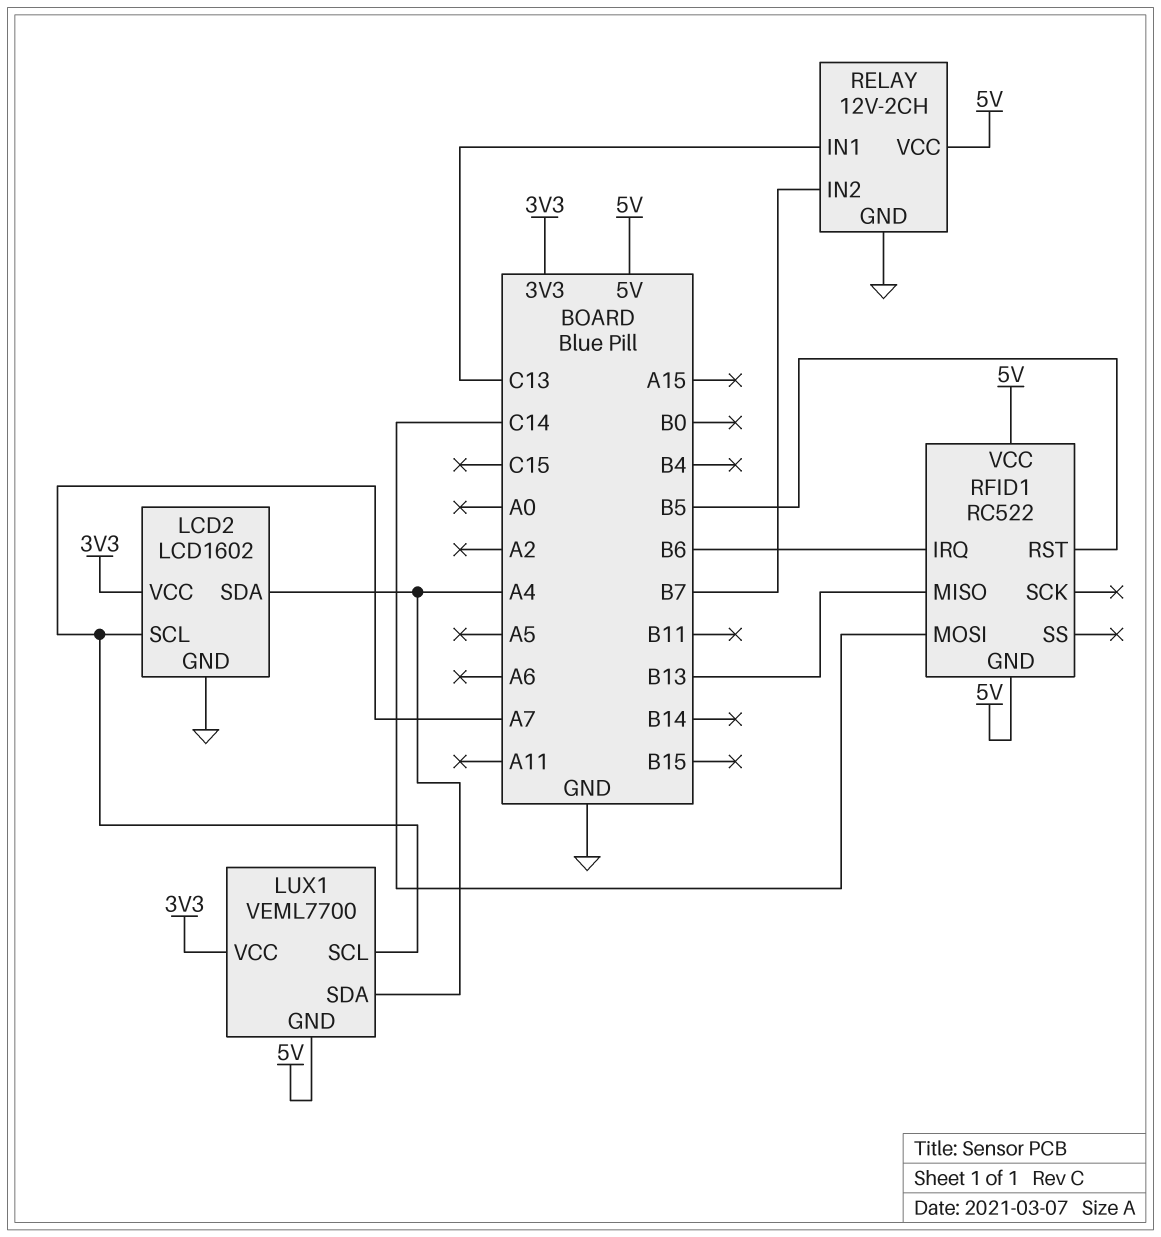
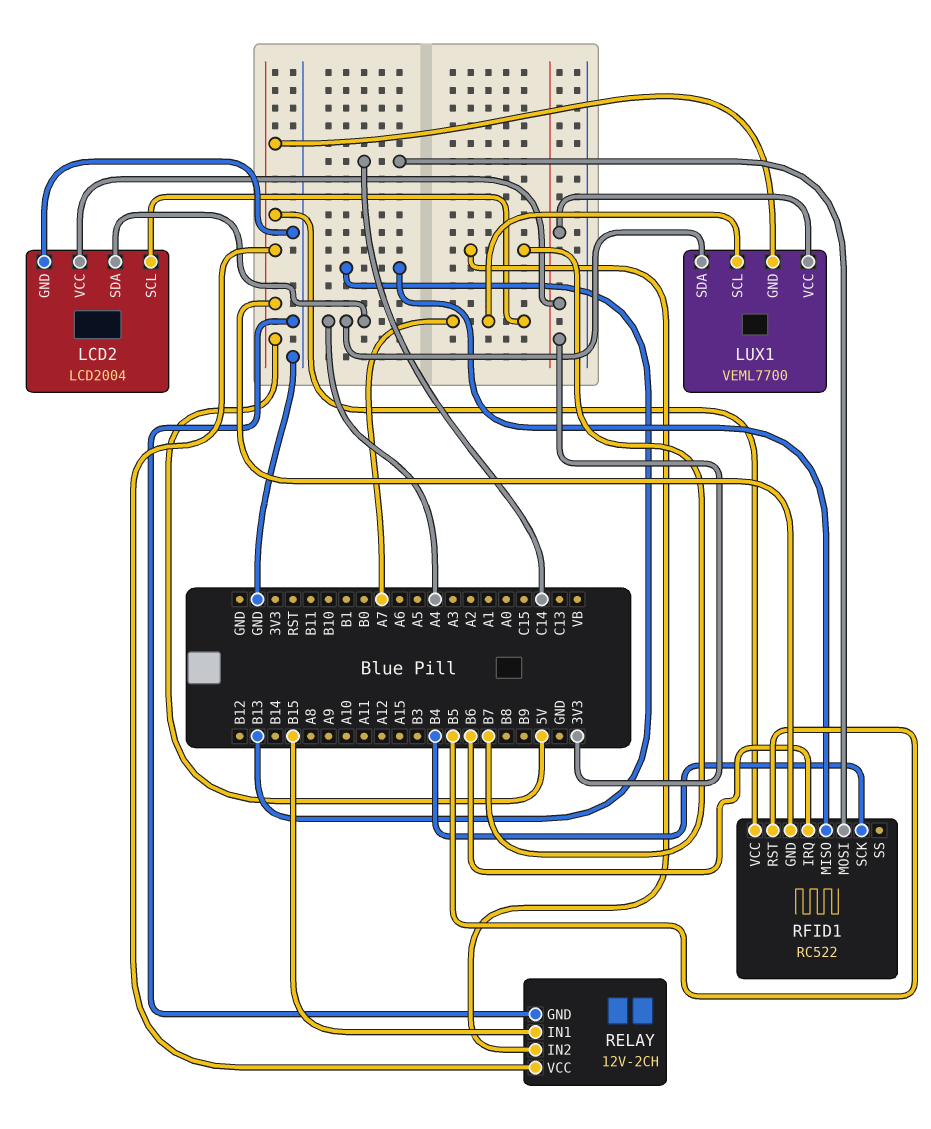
LCD2: LCD1602 -> LCD2004
RELAY pin IN1: C13 -> B15
RFID1 pin SCK: none -> B4

